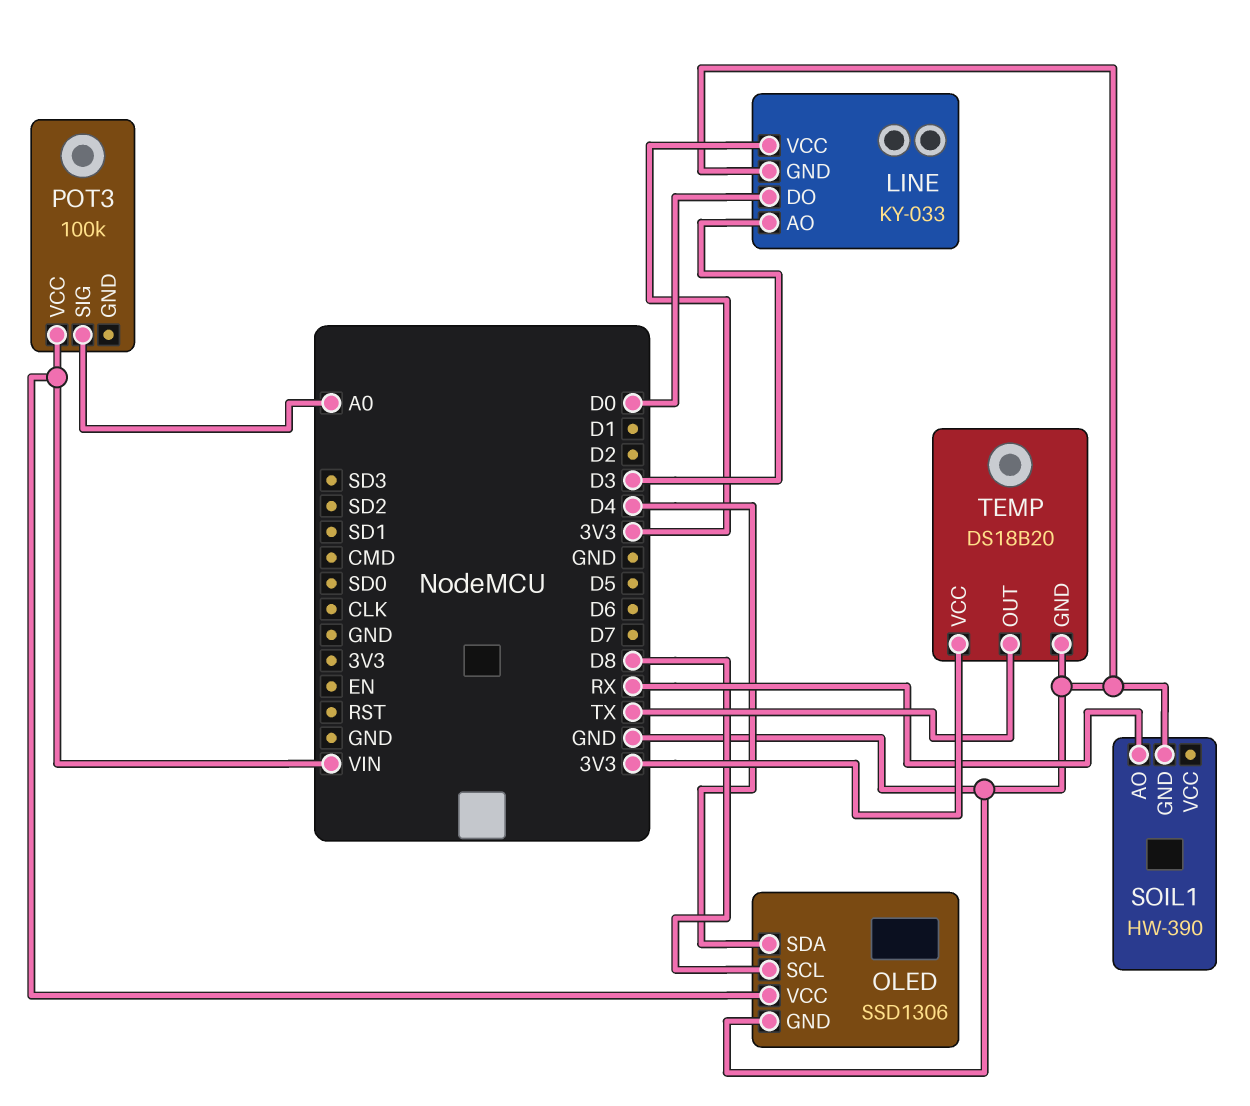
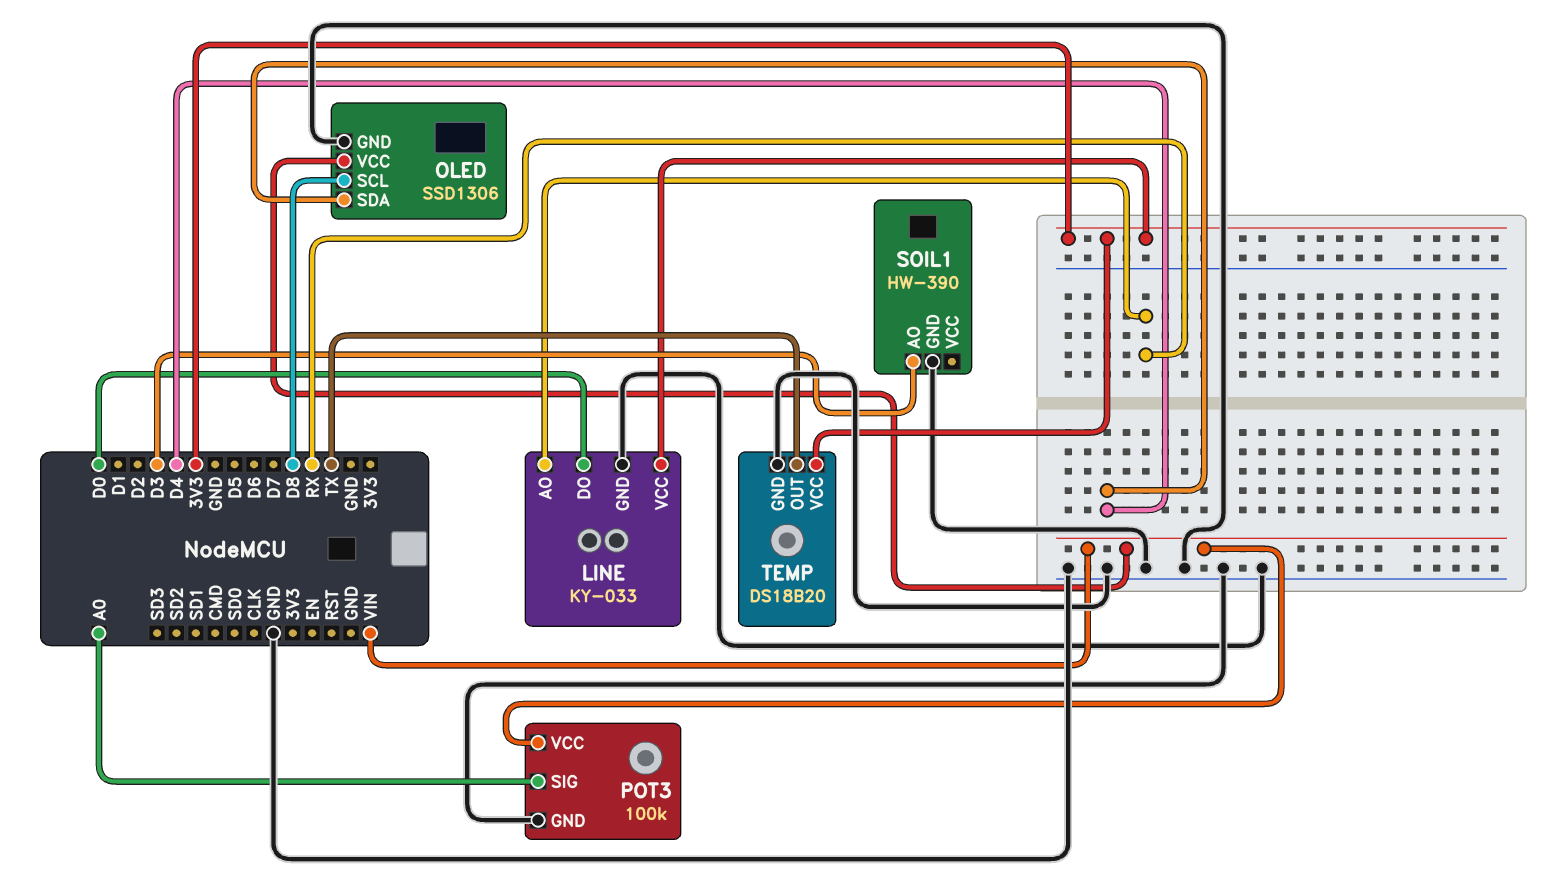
LINE pin AO: D3 -> RX
POT3 pin GND: none -> GND
SOIL1 pin AO: RX -> D3

